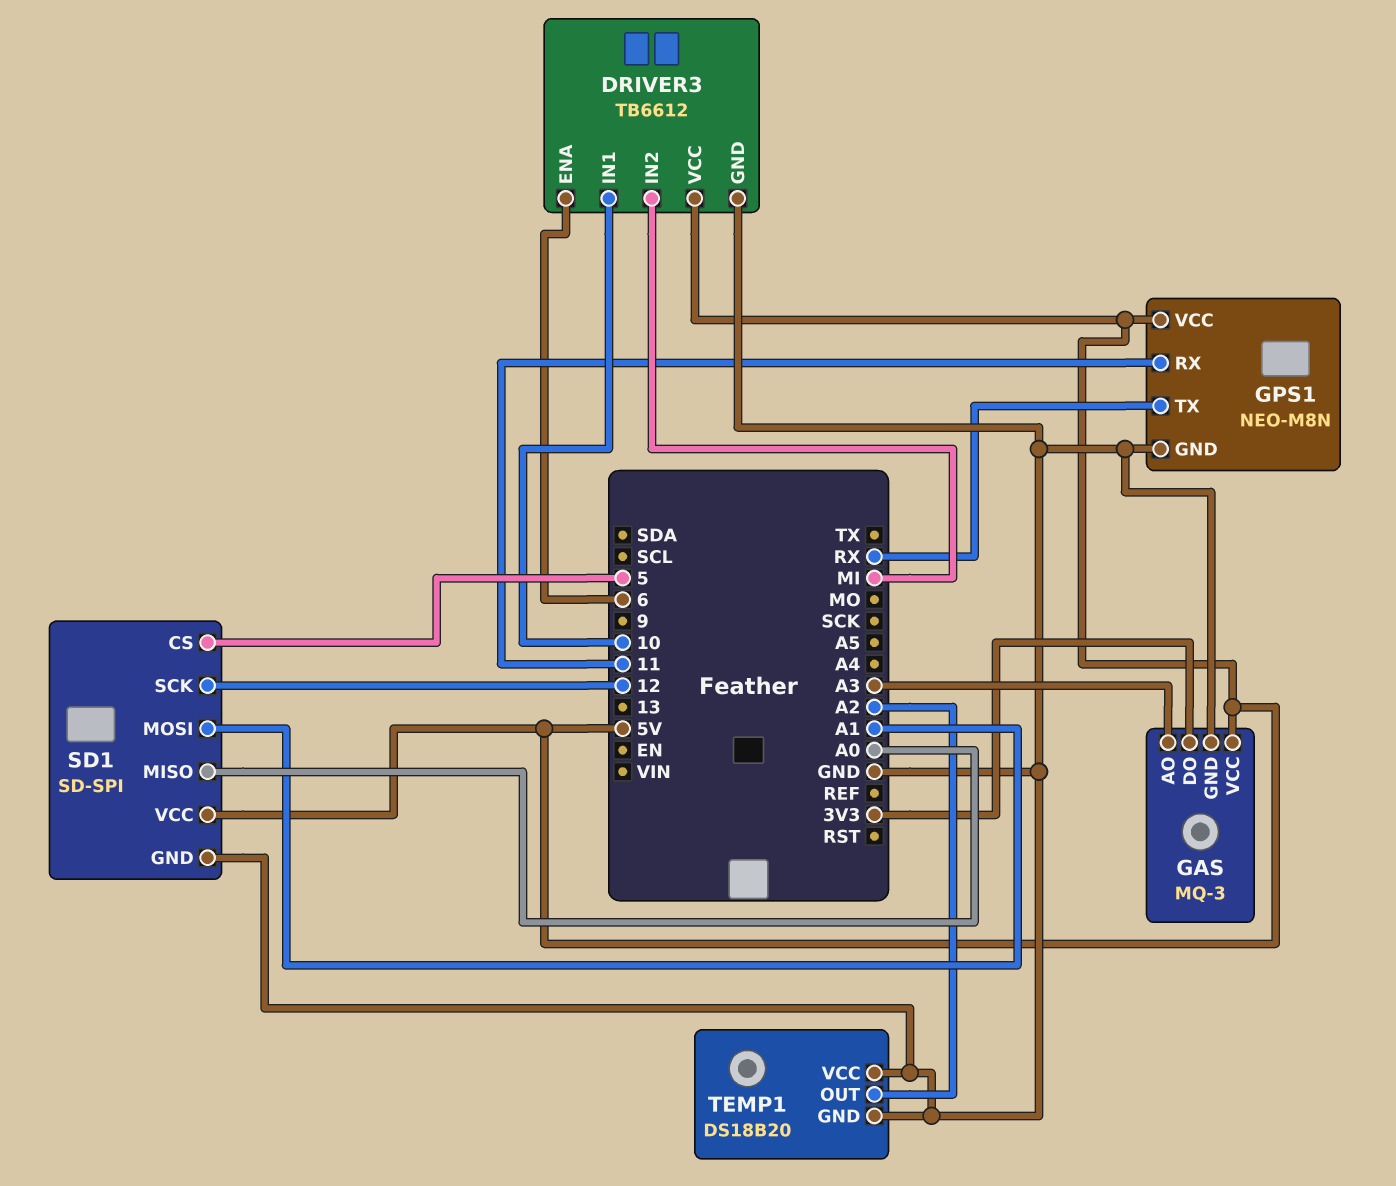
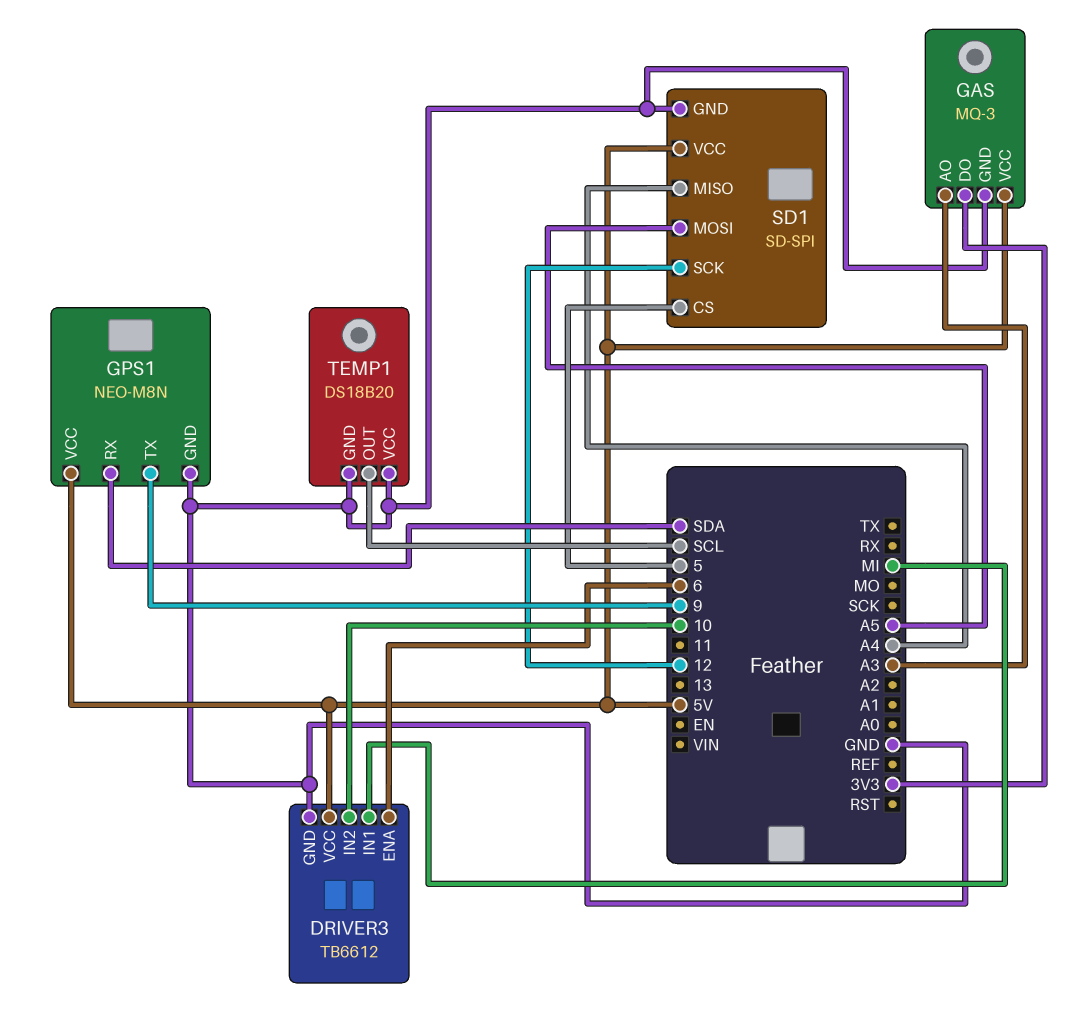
DRIVER3 pin IN1: 10 -> MI
DRIVER3 pin IN2: MI -> 10
GPS1 pin RX: 11 -> SDA
GPS1 pin TX: RX -> 9
SD1 pin MISO: A0 -> A4
SD1 pin MOSI: A1 -> A5
TEMP1 pin OUT: A2 -> SCL

